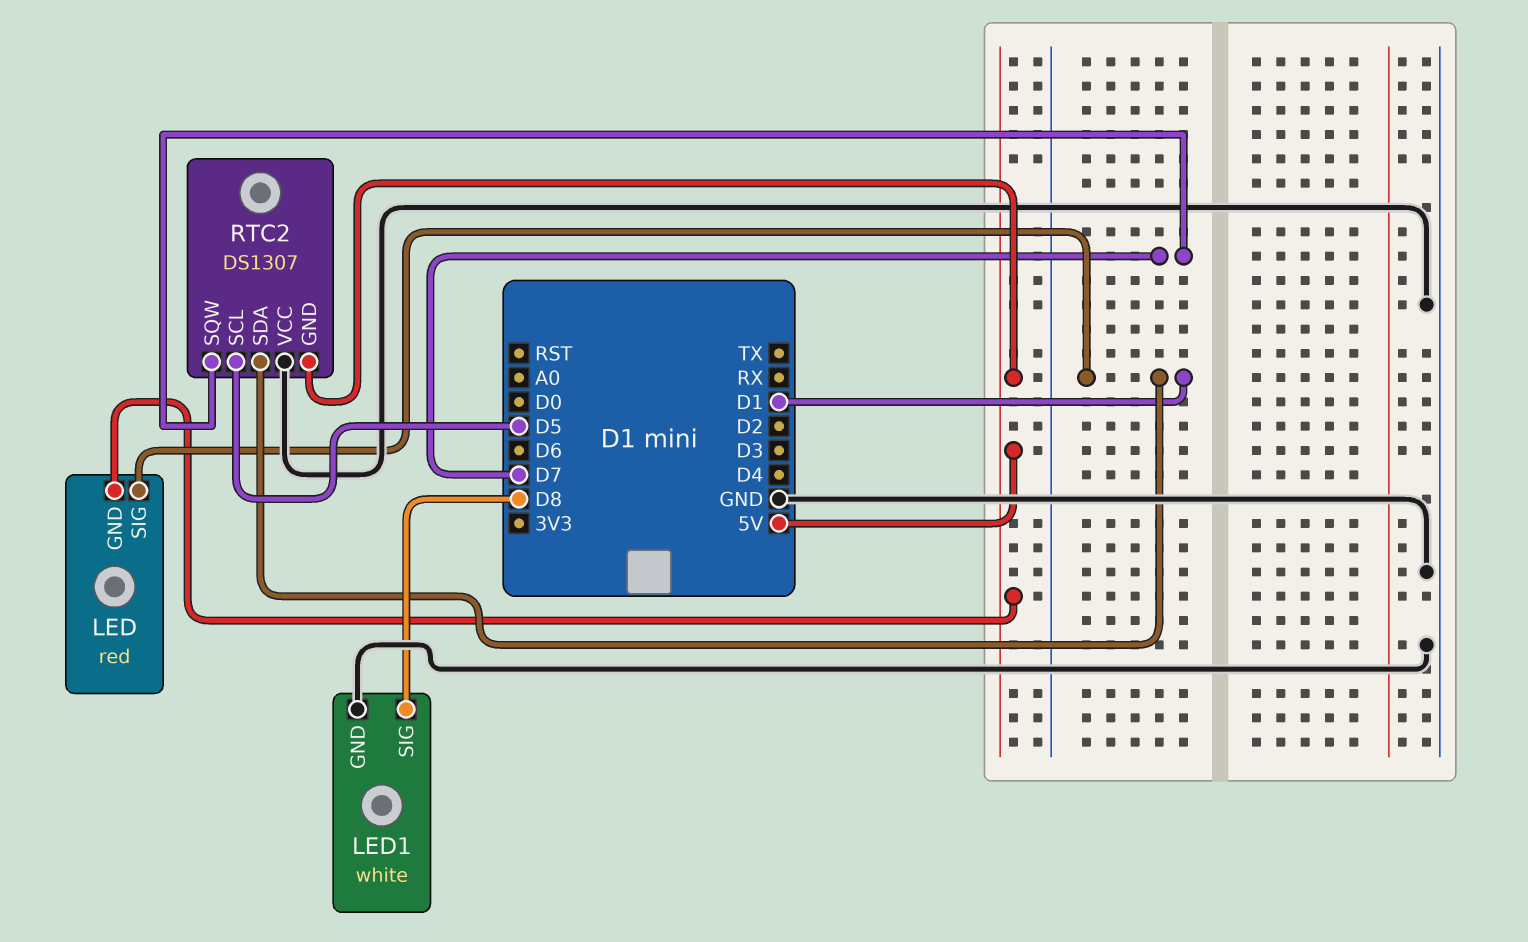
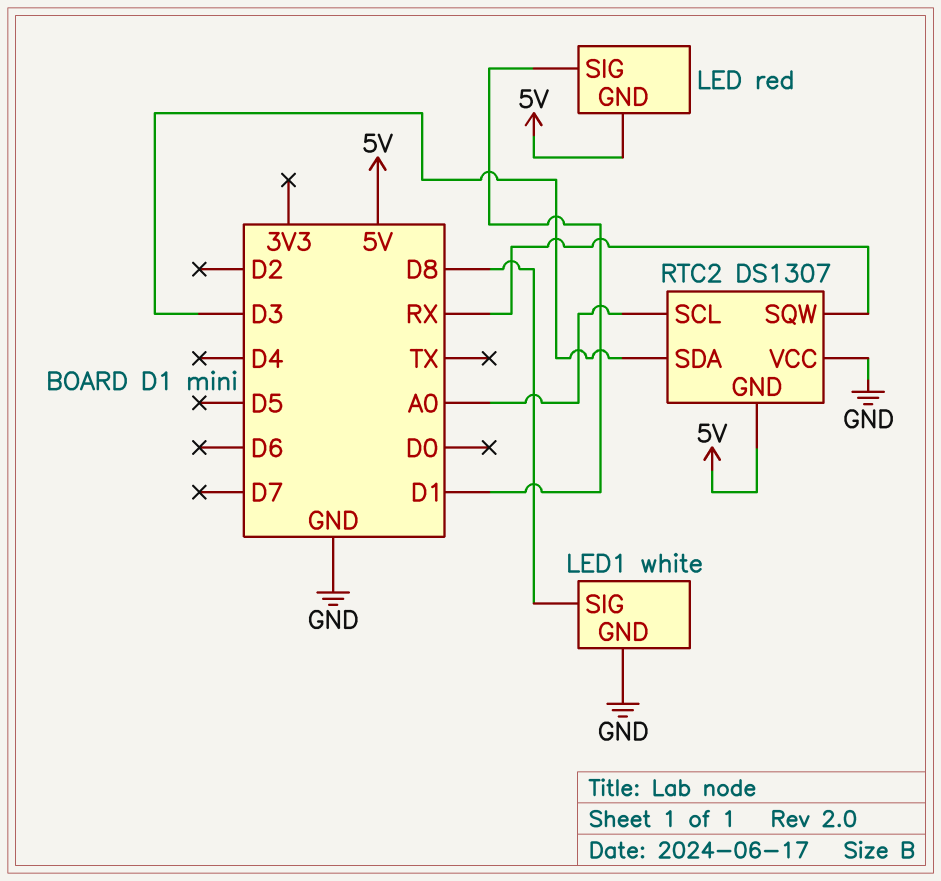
RTC2 pin SCL: D5 -> A0
RTC2 pin SDA: D1 -> D3
RTC2 pin SQW: D7 -> RX

